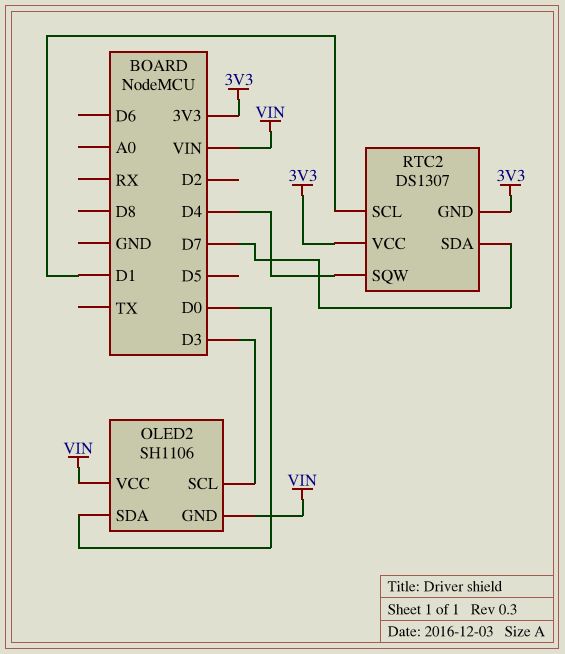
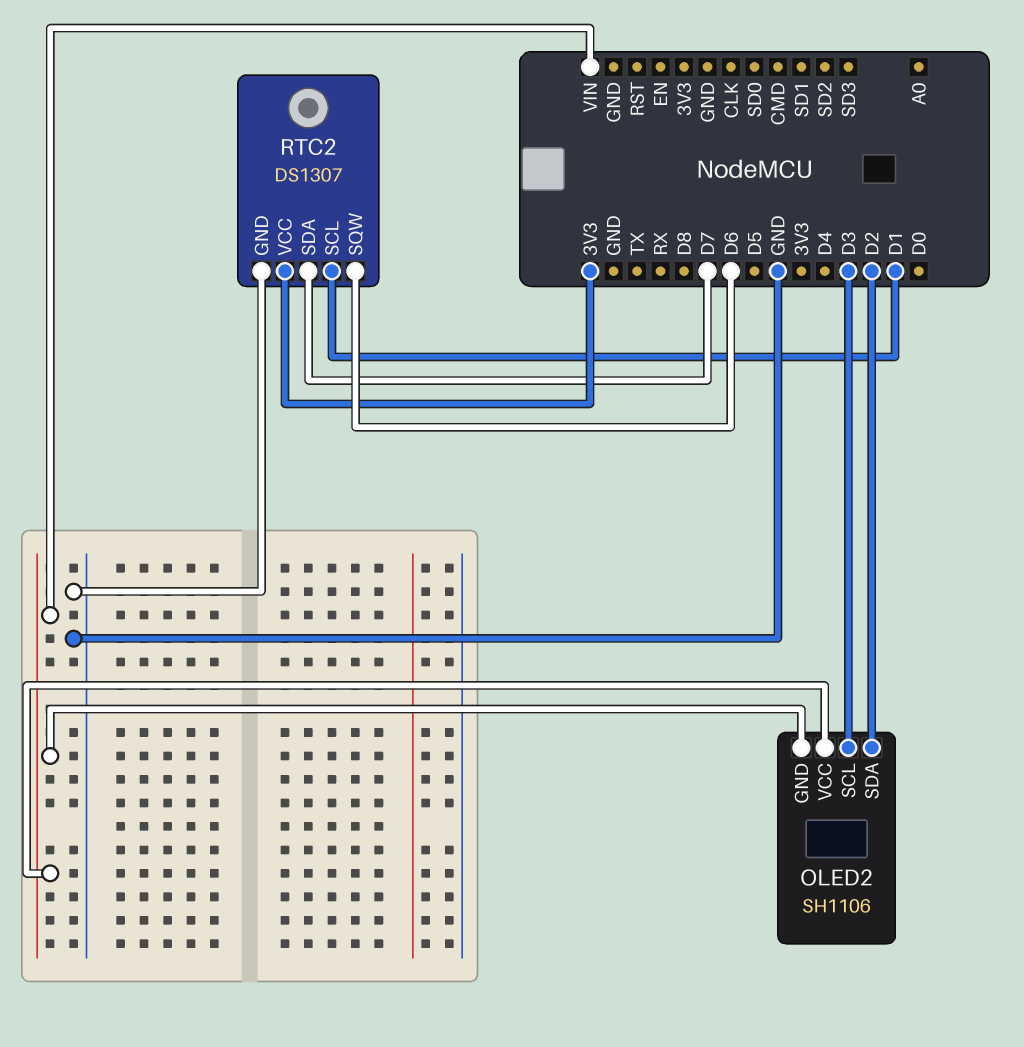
OLED2 pin SDA: D0 -> D2
RTC2 pin GND: 3V3 -> GND
RTC2 pin SQW: D4 -> D6

